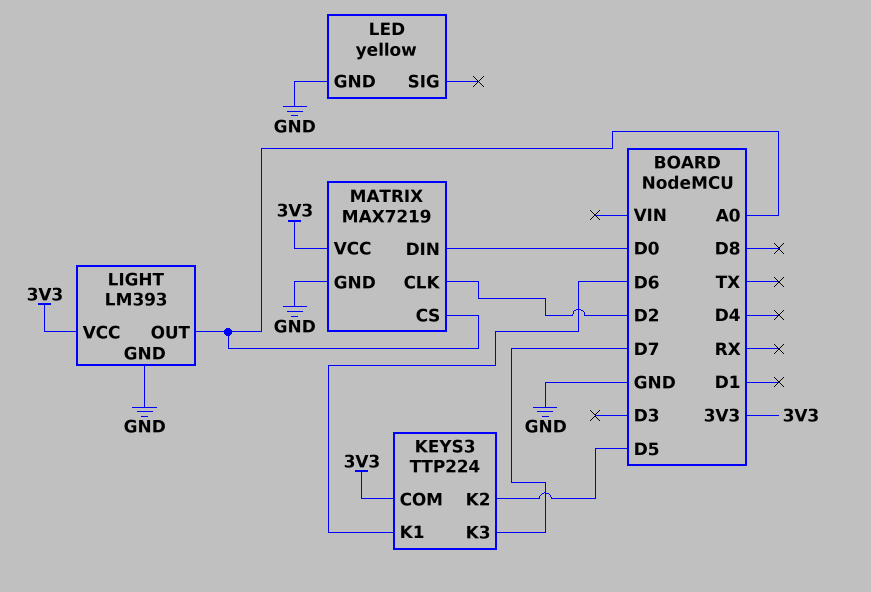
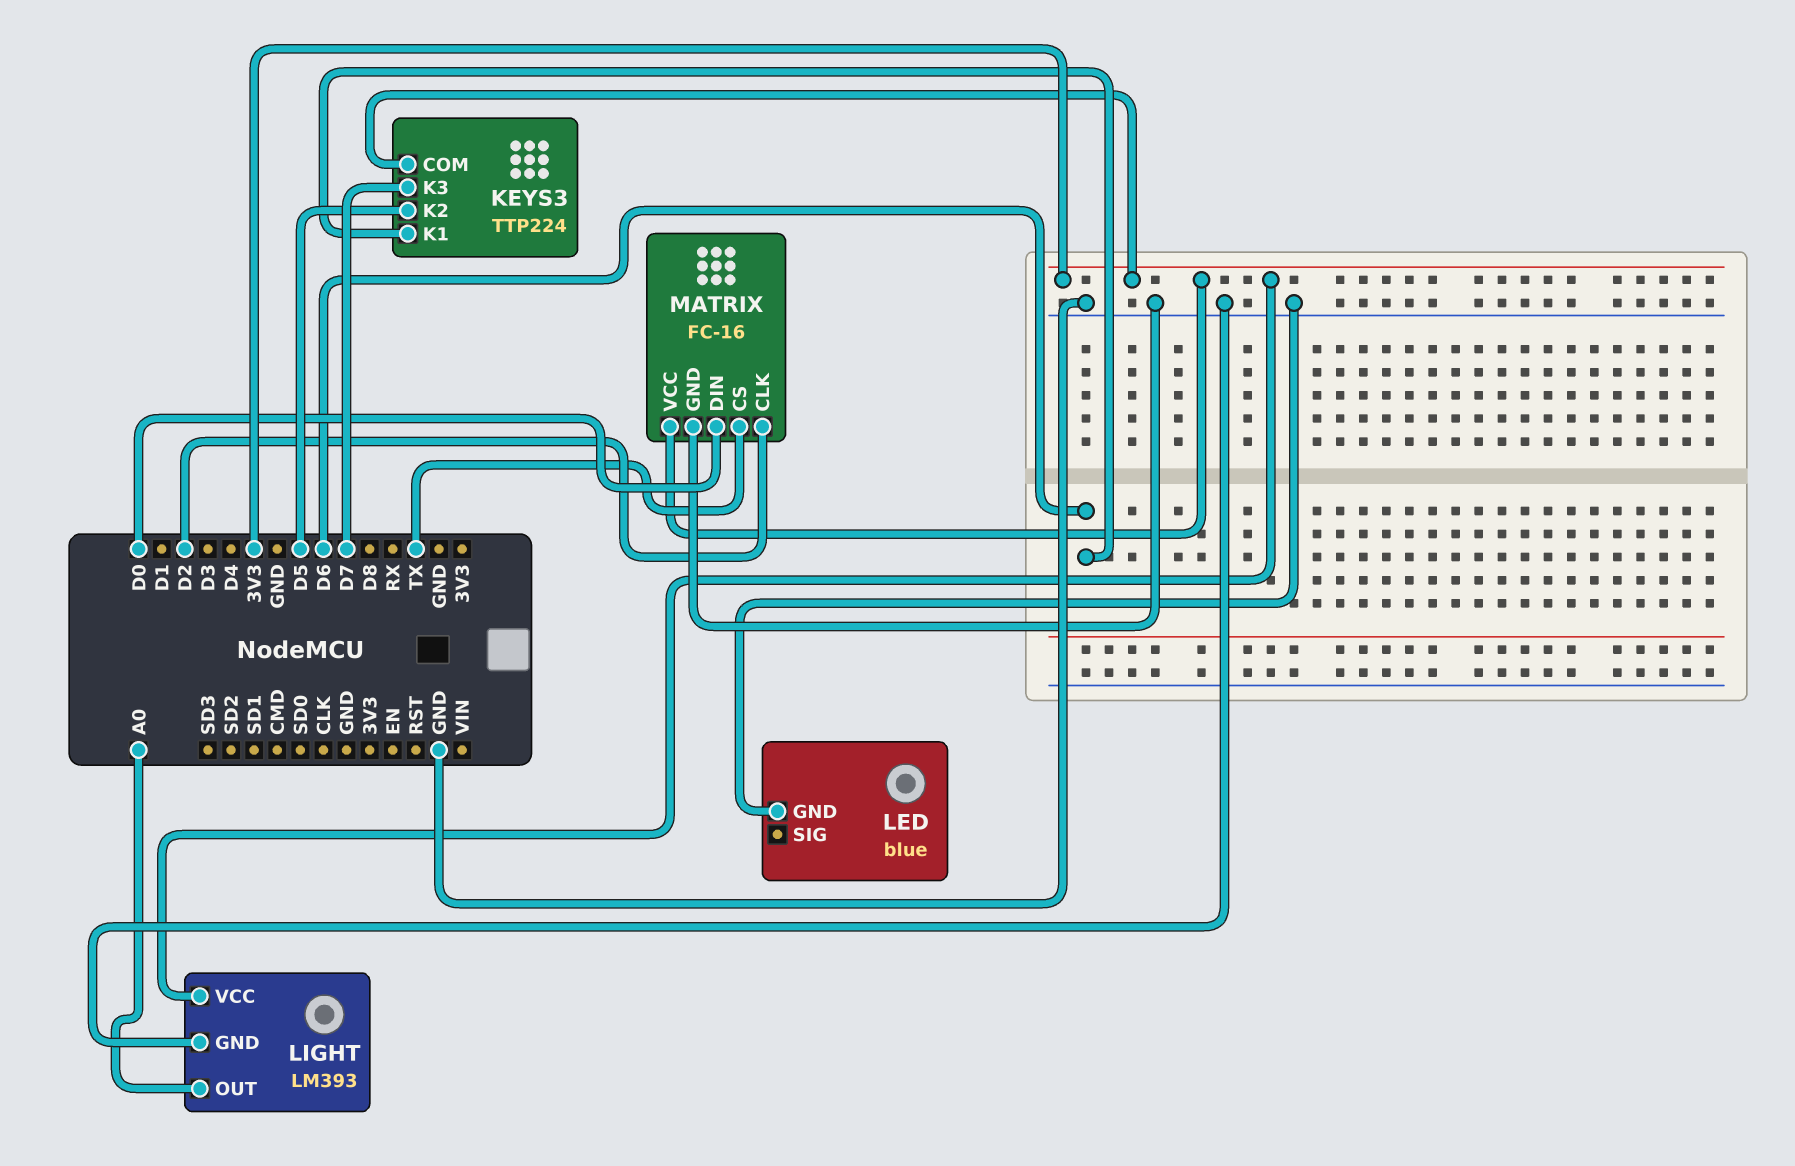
LED: yellow -> blue
MATRIX: MAX7219 -> FC-16
MATRIX pin CS: A0 -> TX

